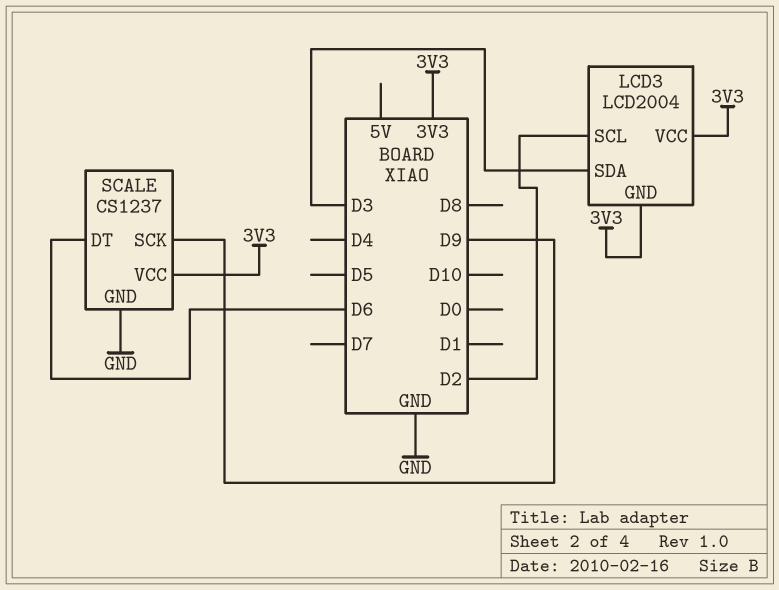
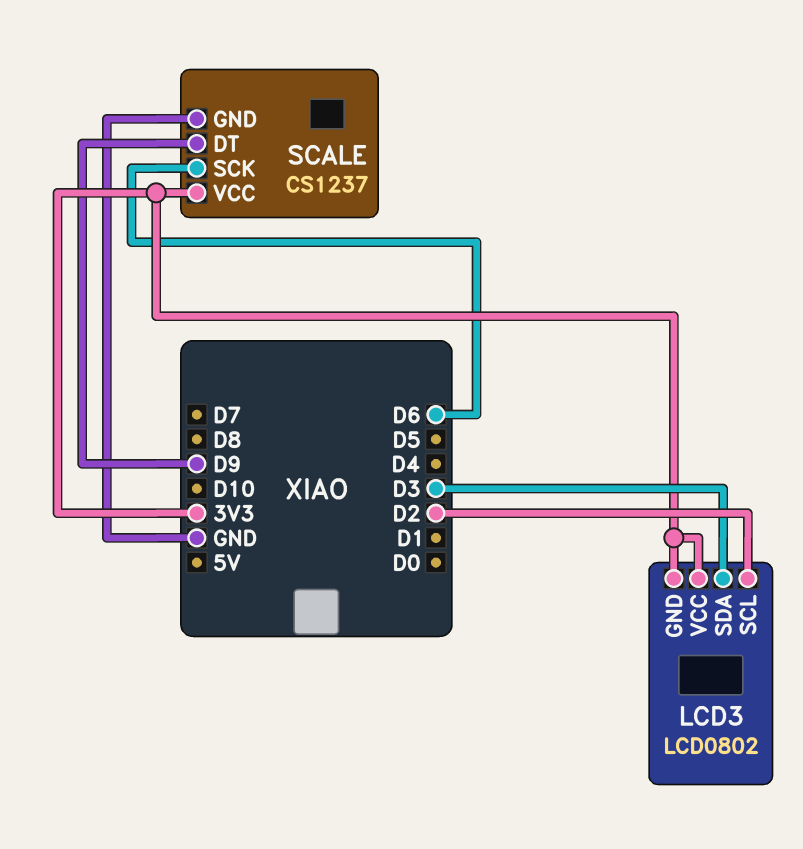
LCD3: LCD2004 -> LCD0802
SCALE pin DT: D6 -> D9
SCALE pin SCK: D9 -> D6

